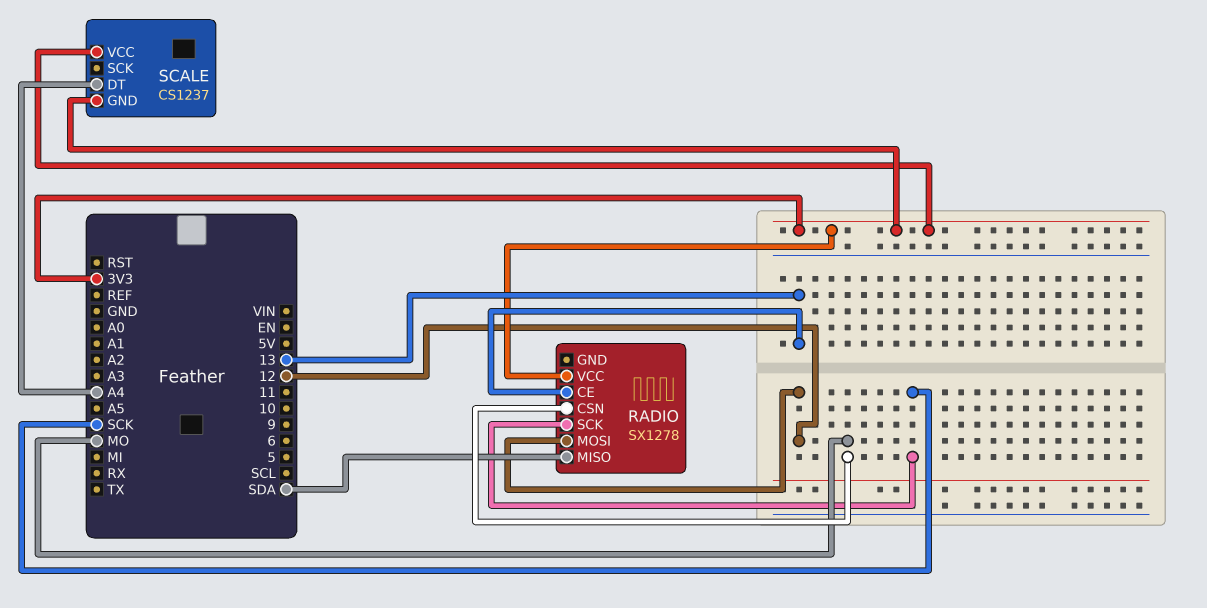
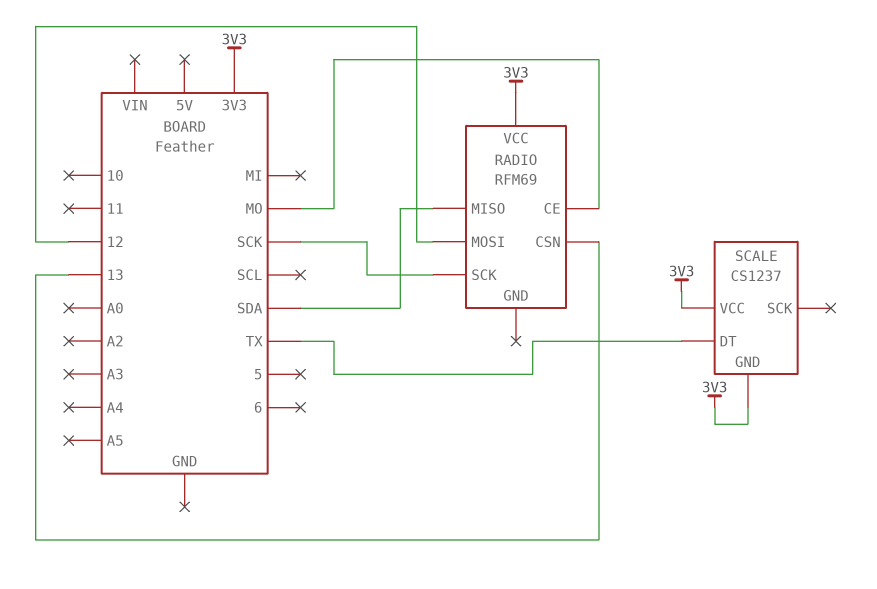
RADIO: SX1278 -> RFM69
RADIO pin CE: 13 -> MO
RADIO pin CSN: MO -> 13
SCALE pin DT: A4 -> TX

